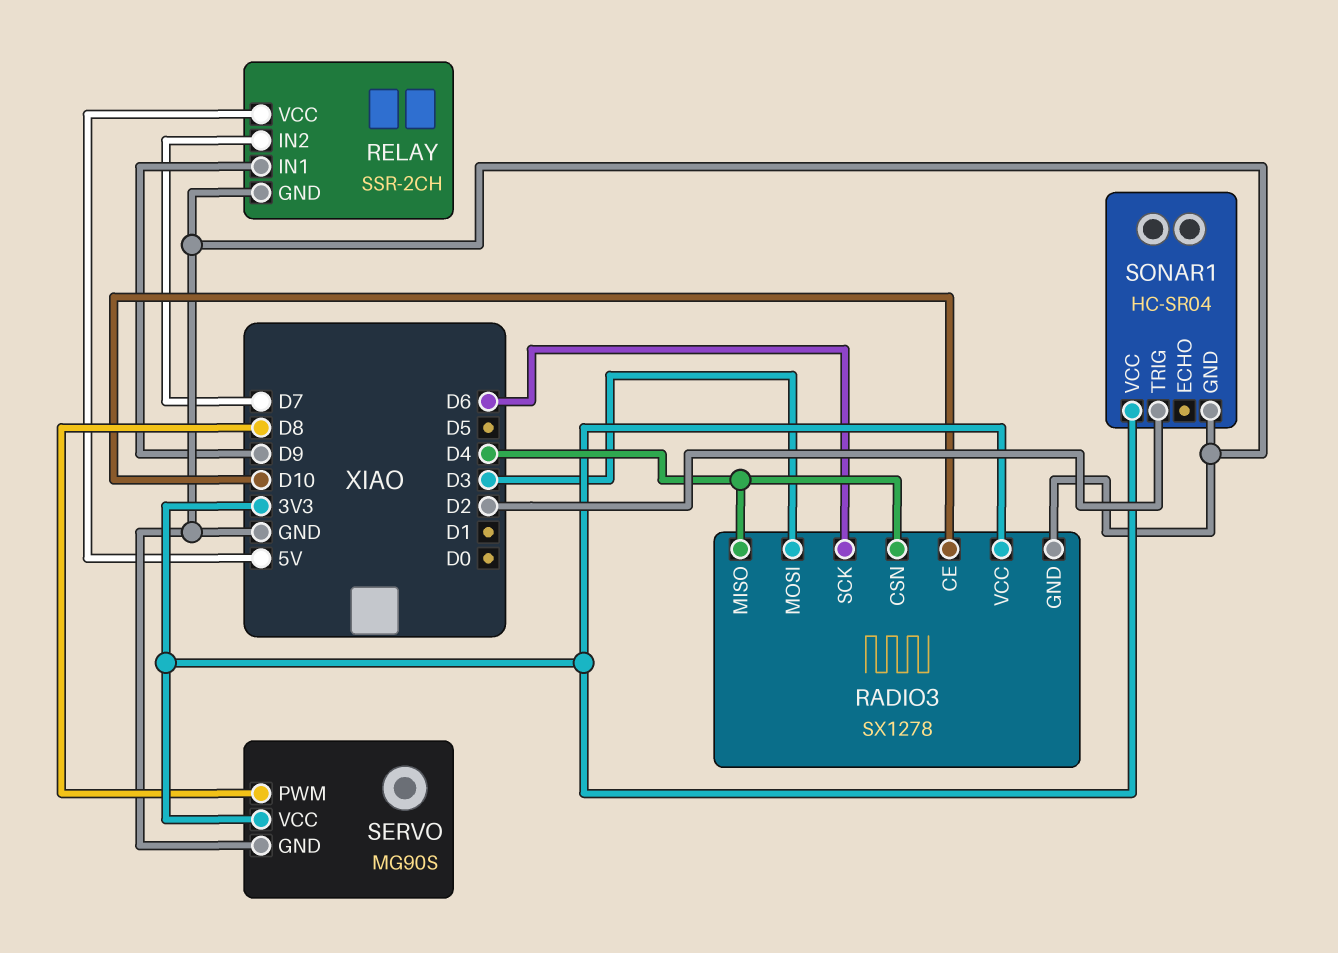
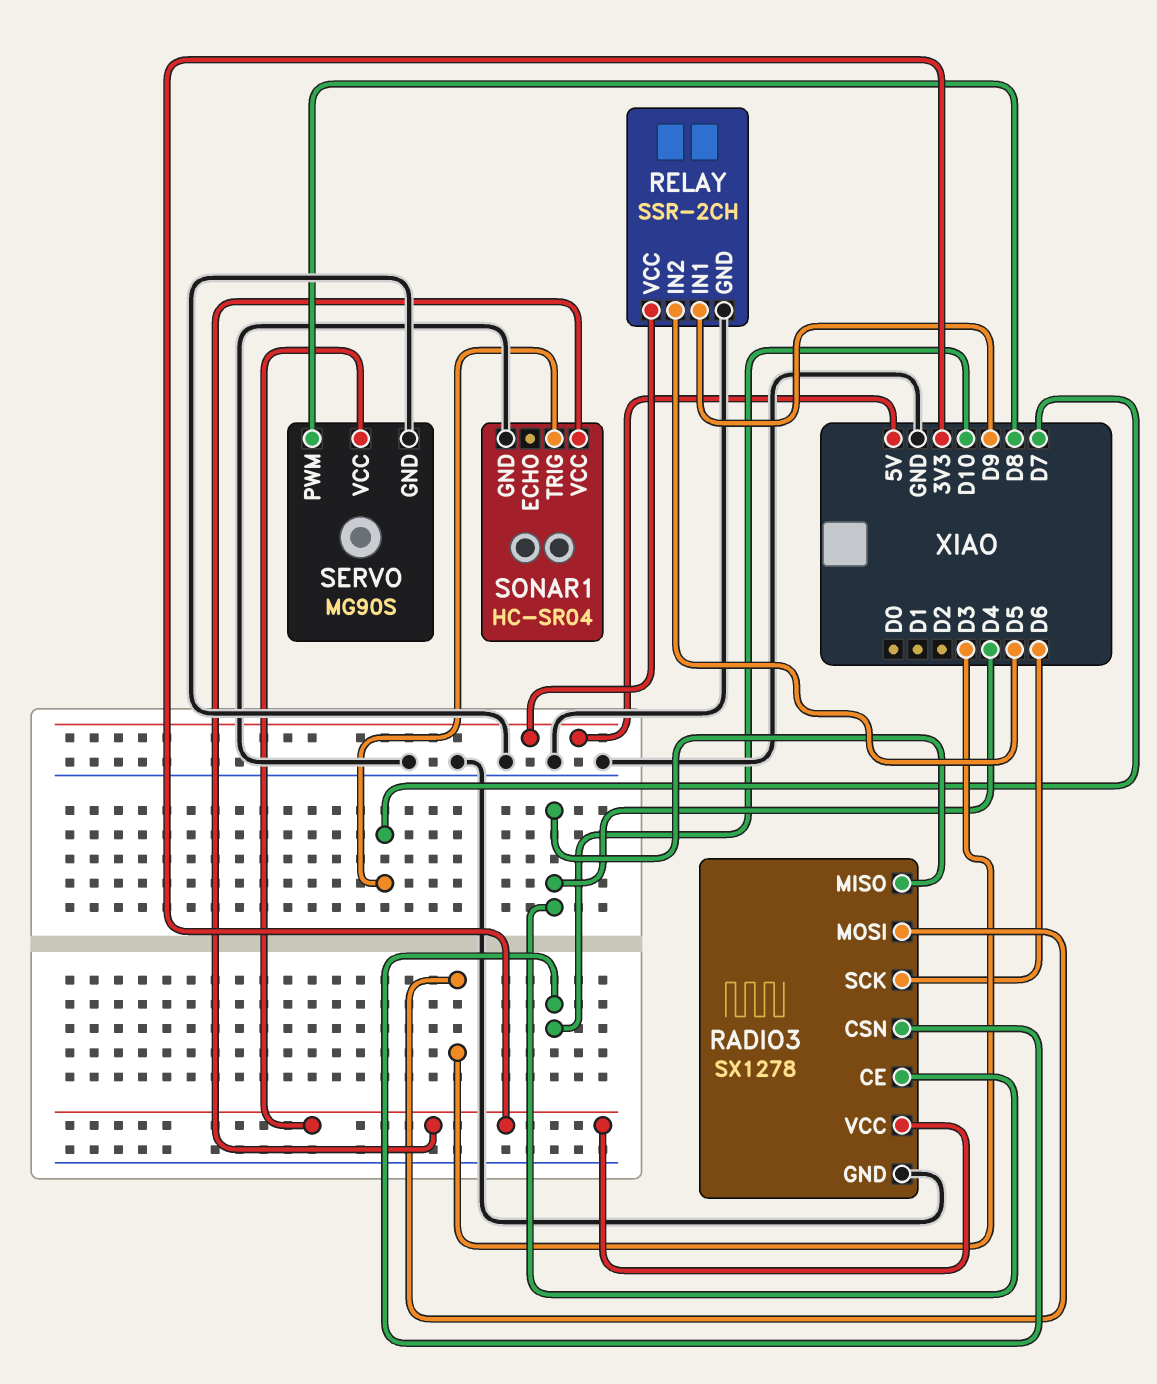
RADIO3 pin CE: D10 -> D4
RADIO3 pin CSN: D4 -> D10
RELAY pin IN2: D7 -> D5
SONAR1 pin TRIG: D2 -> D7

